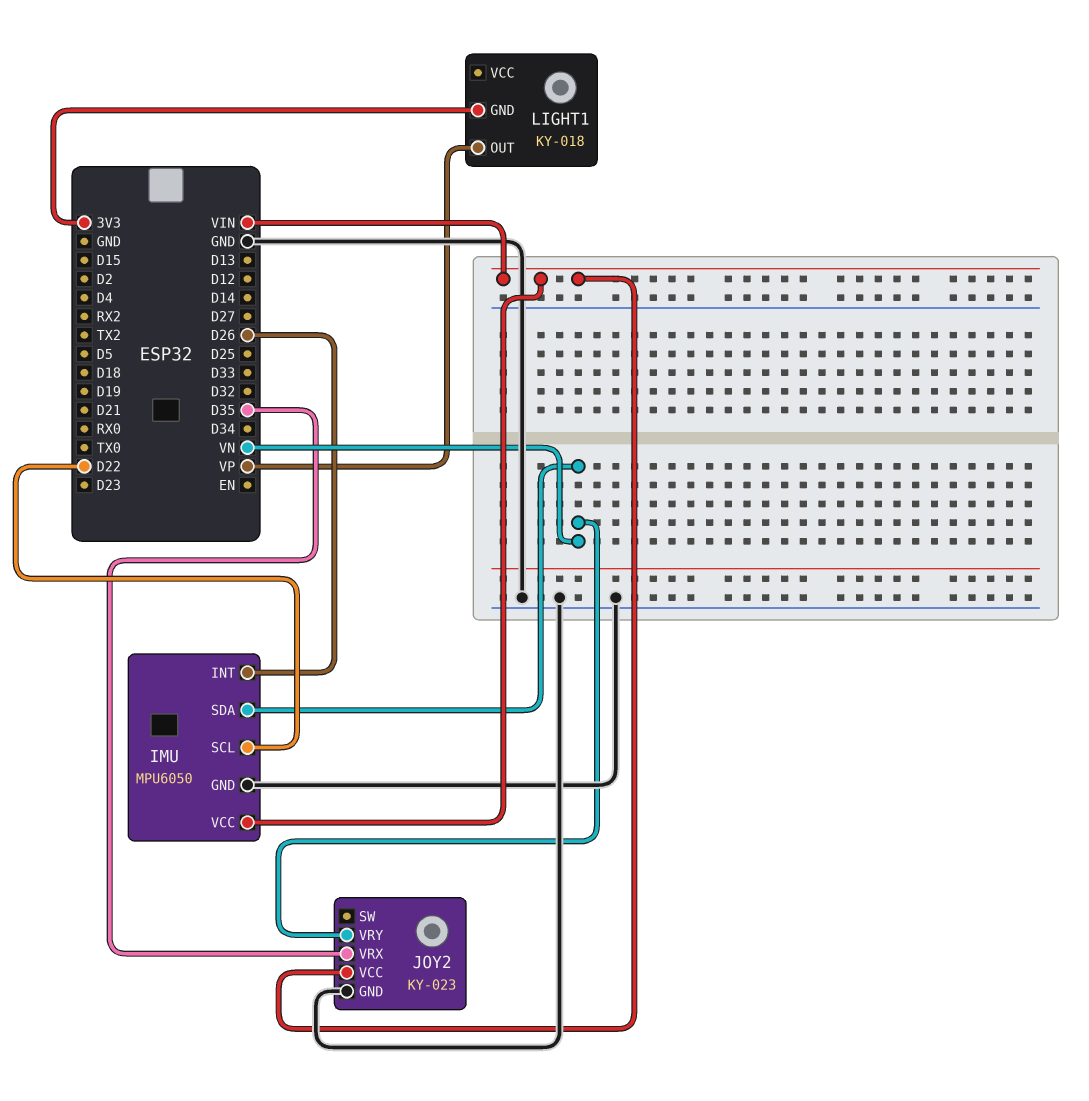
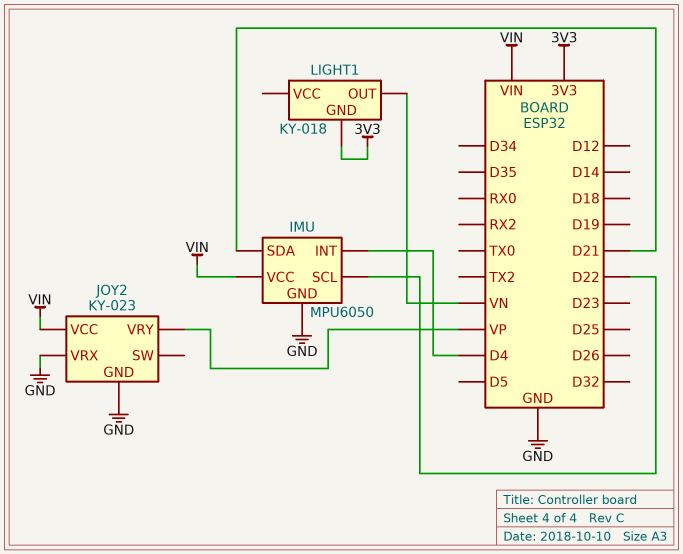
IMU pin INT: D26 -> D4
IMU pin SDA: VN -> D21
JOY2 pin VRX: D35 -> GND
JOY2 pin VRY: VN -> VP
LIGHT1 pin OUT: VP -> VN

